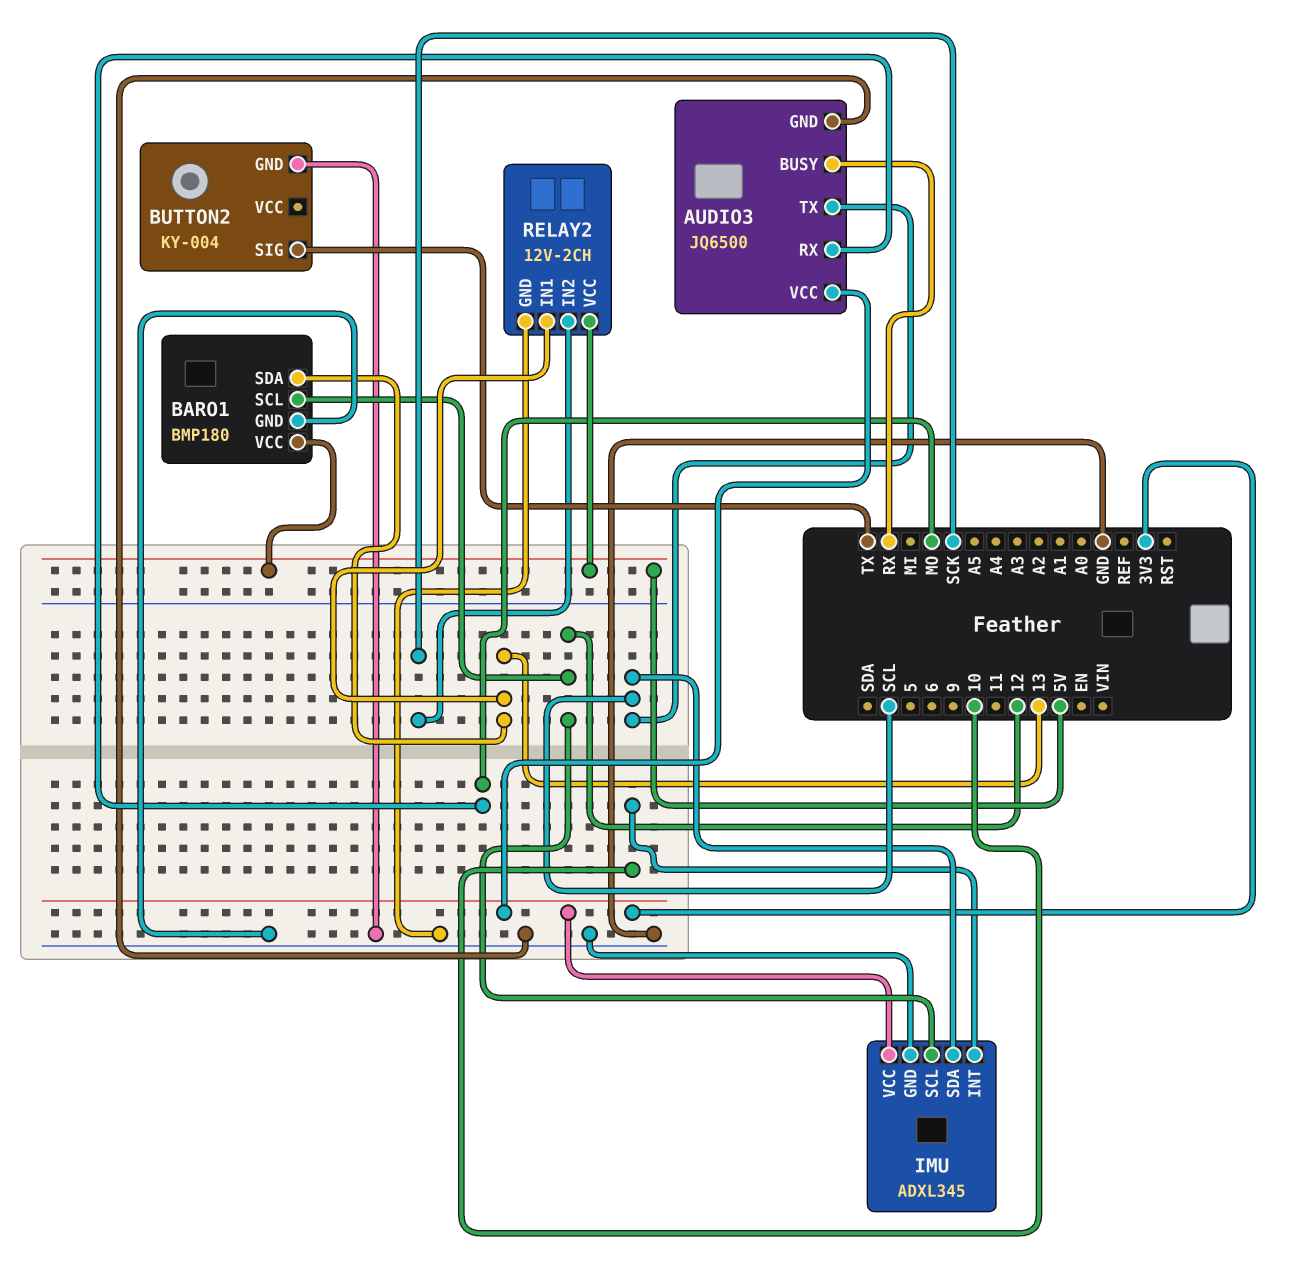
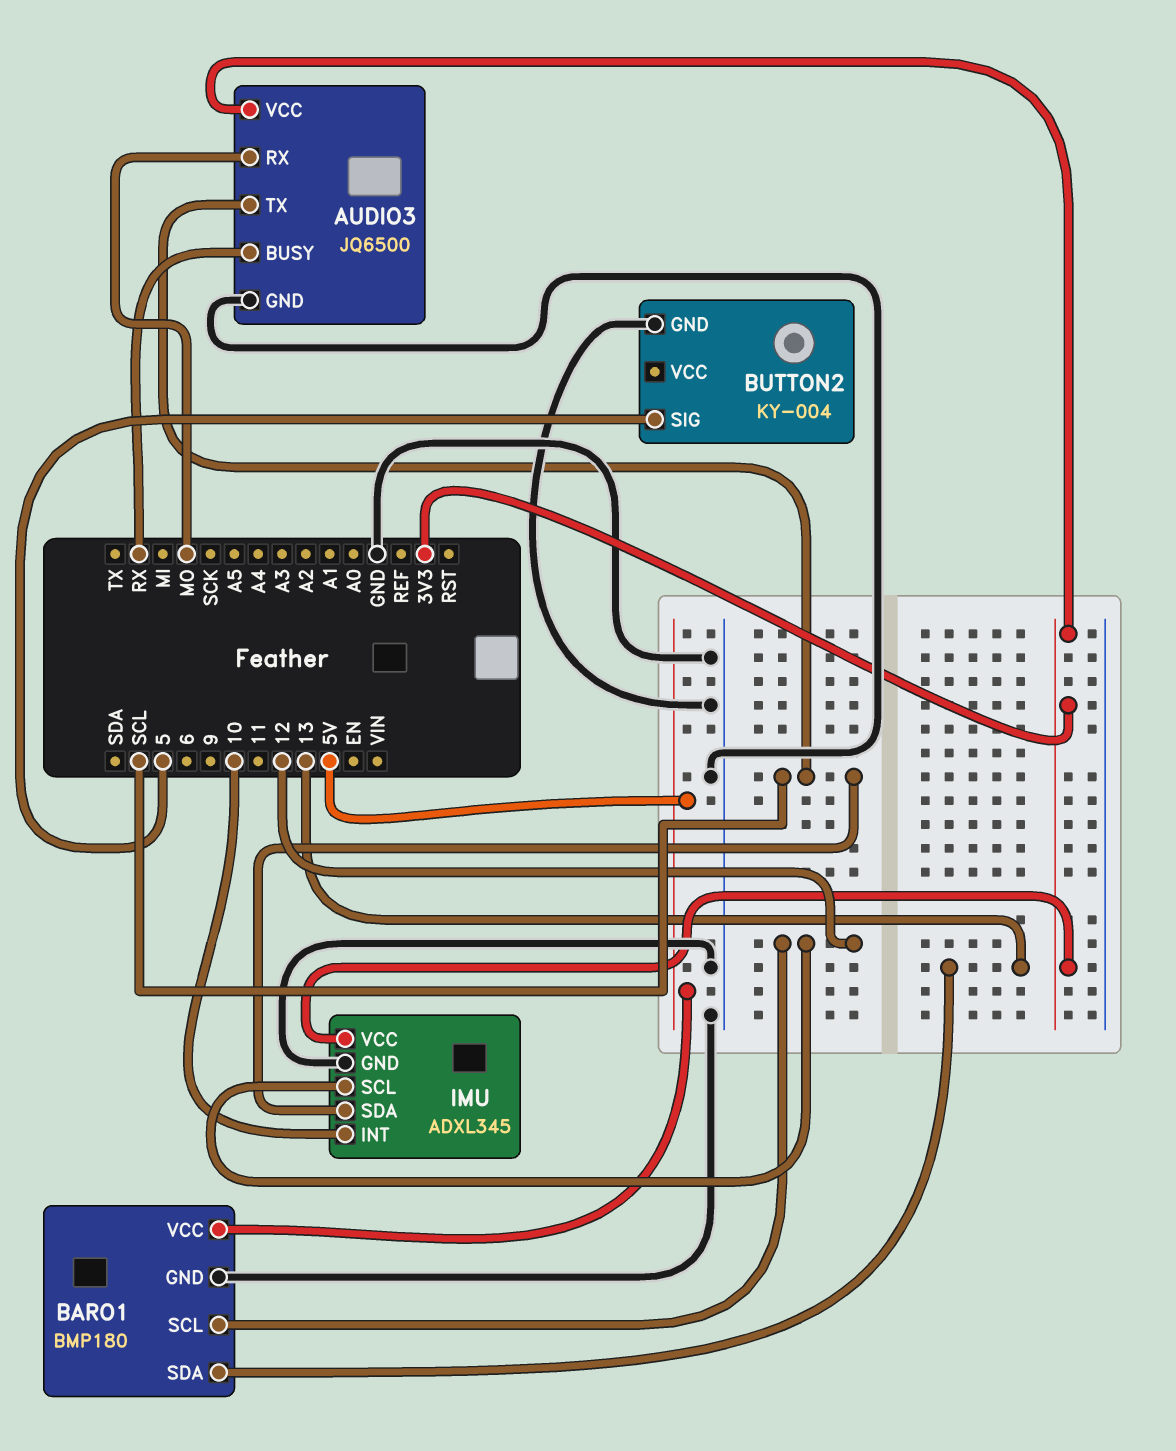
BUTTON2 pin SIG: TX -> 5
RELAY2: 12V-2CH -> none
RELAY2 pin GND: GND -> none
RELAY2 pin IN1: 13 -> none
RELAY2 pin IN2: SCK -> none
RELAY2 pin VCC: 5V -> none

